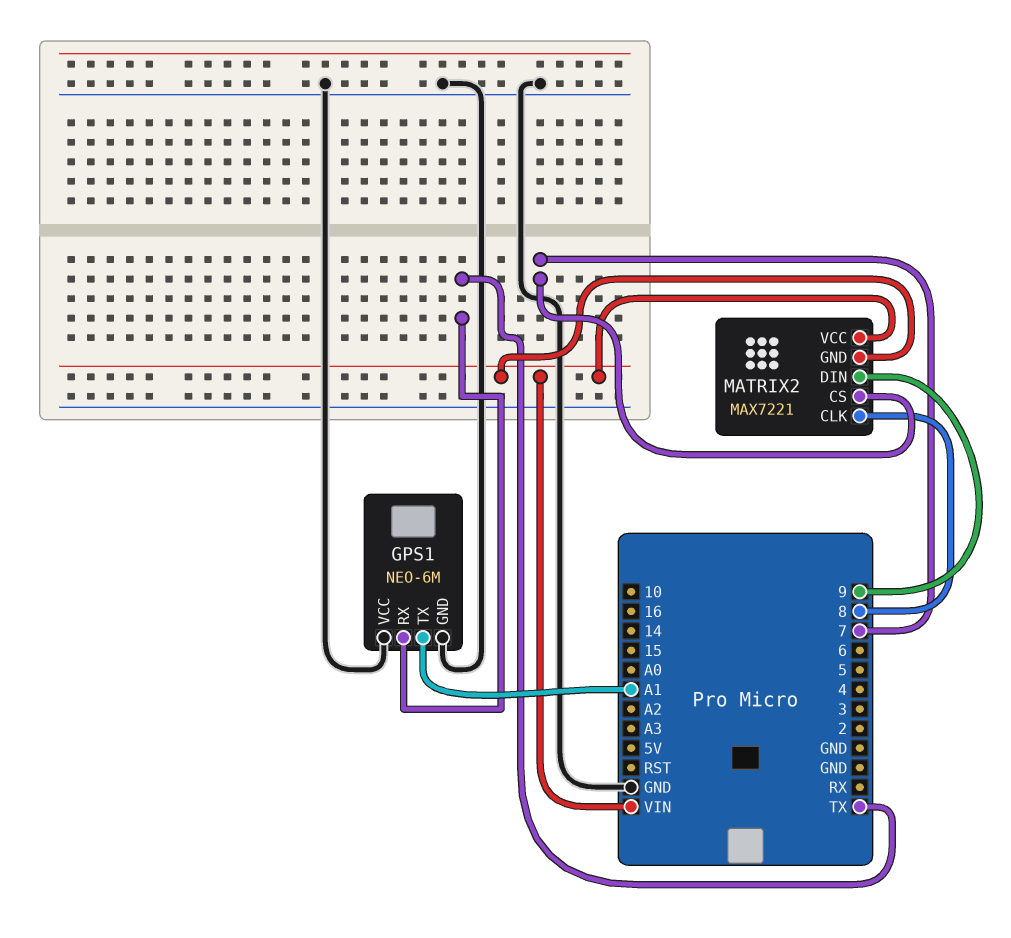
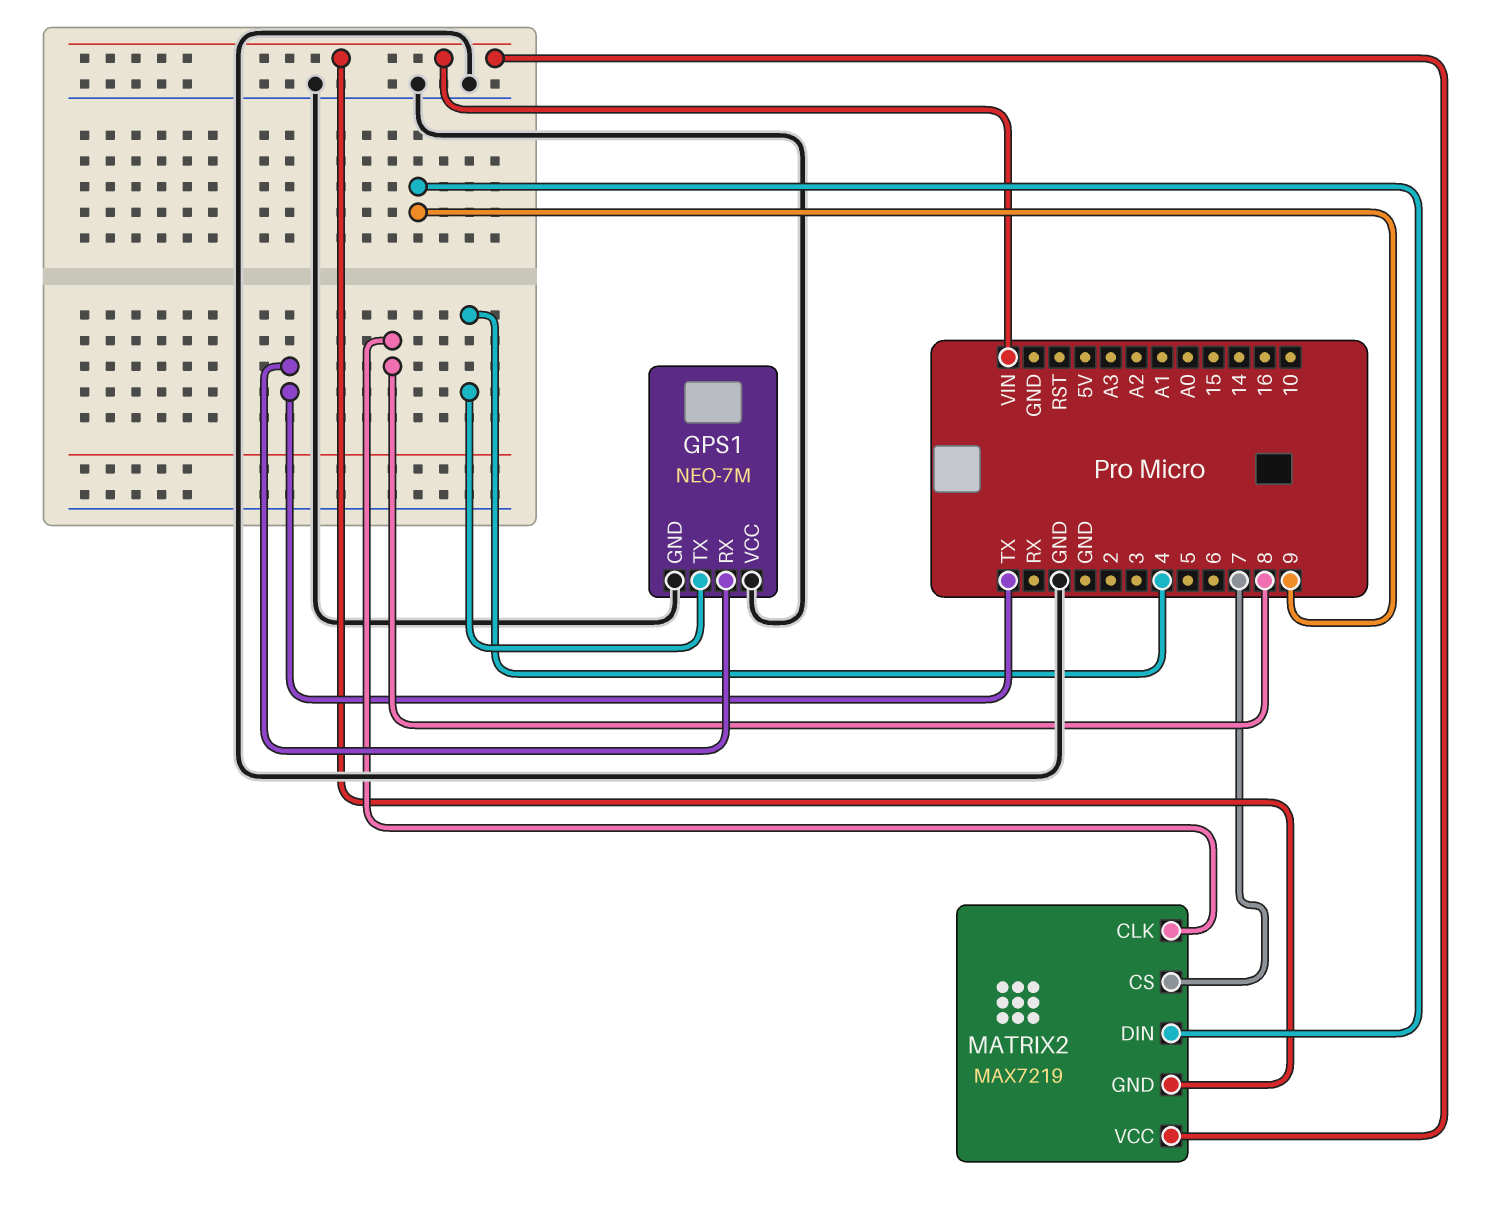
GPS1: NEO-6M -> NEO-7M
GPS1 pin TX: A1 -> 4
MATRIX2: MAX7221 -> MAX7219

